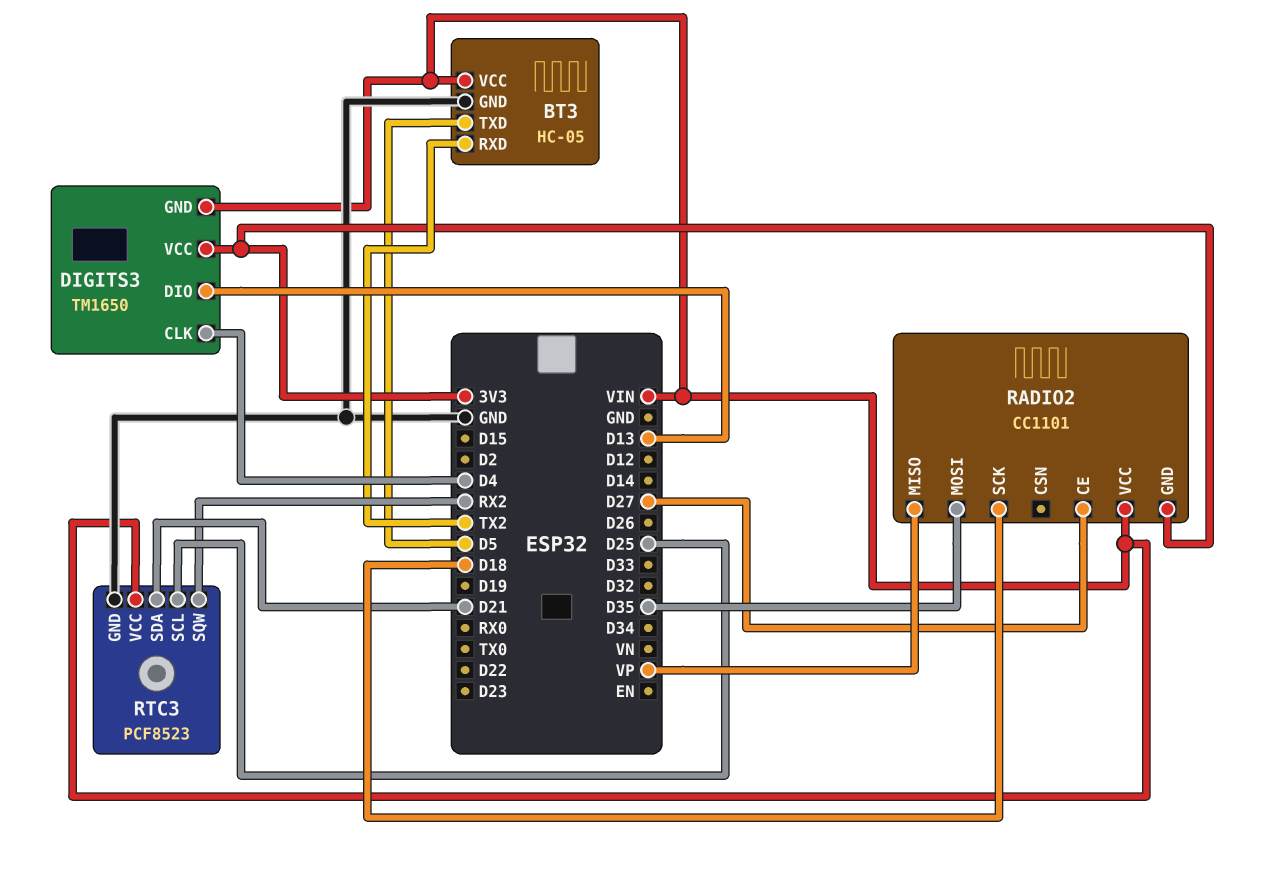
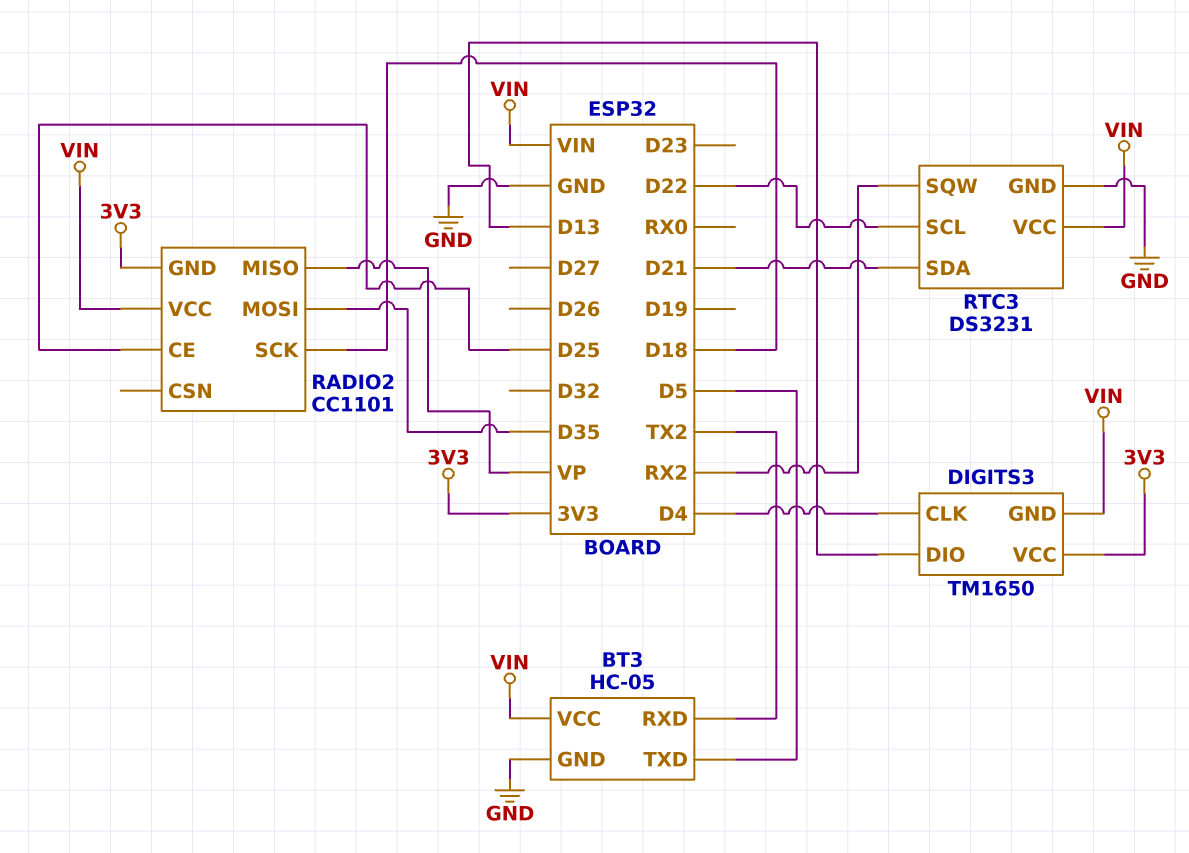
RADIO2 pin CE: D27 -> D25
RTC3: PCF8523 -> DS3231
RTC3 pin SCL: D25 -> D22

